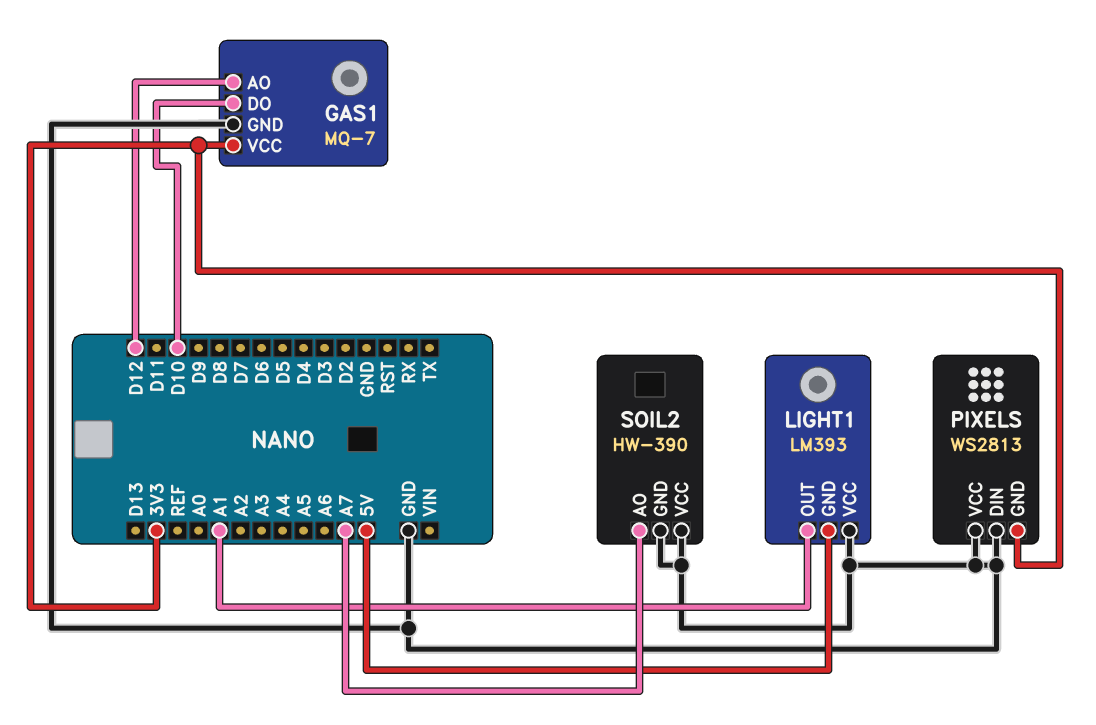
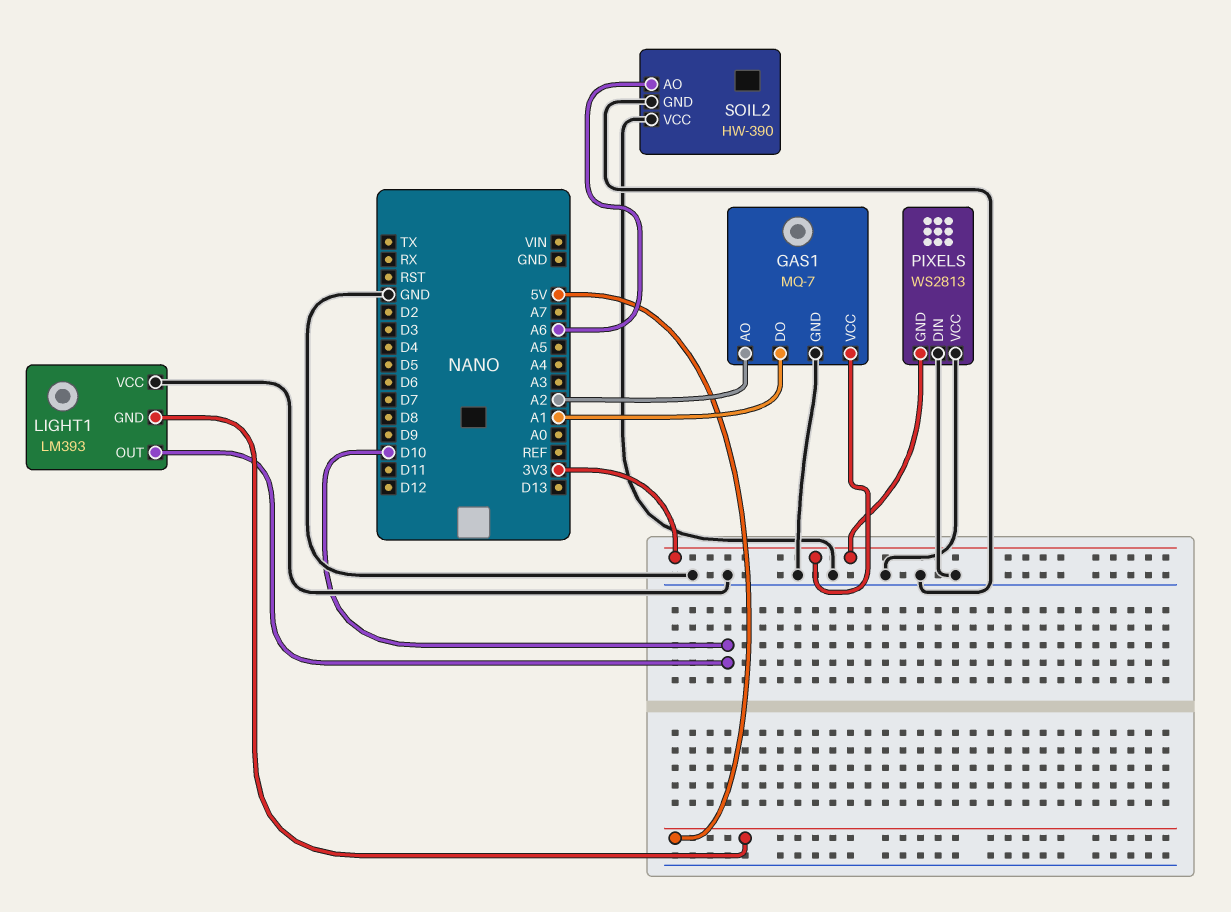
GAS1 pin AO: D12 -> A2
GAS1 pin DO: D10 -> A1
LIGHT1 pin OUT: A1 -> D10
SOIL2 pin AO: A7 -> A6

